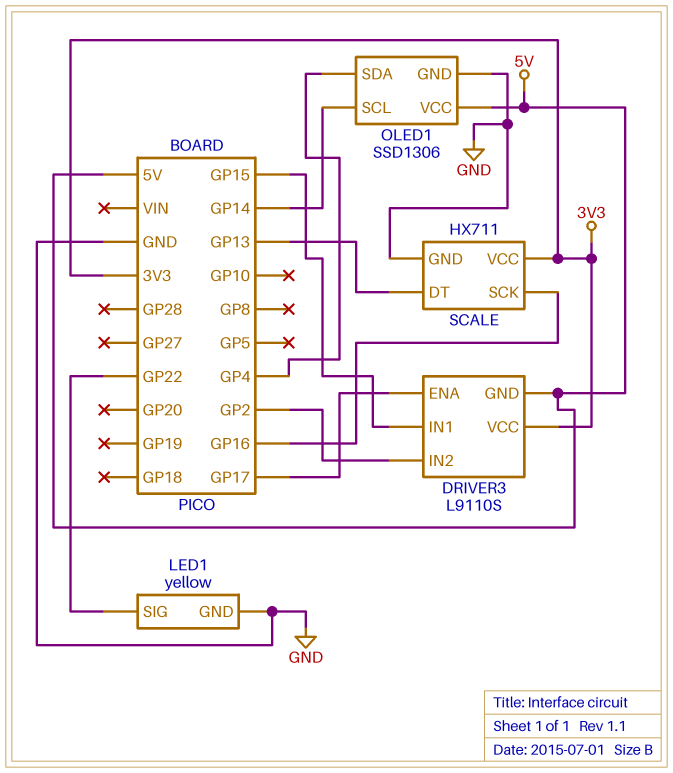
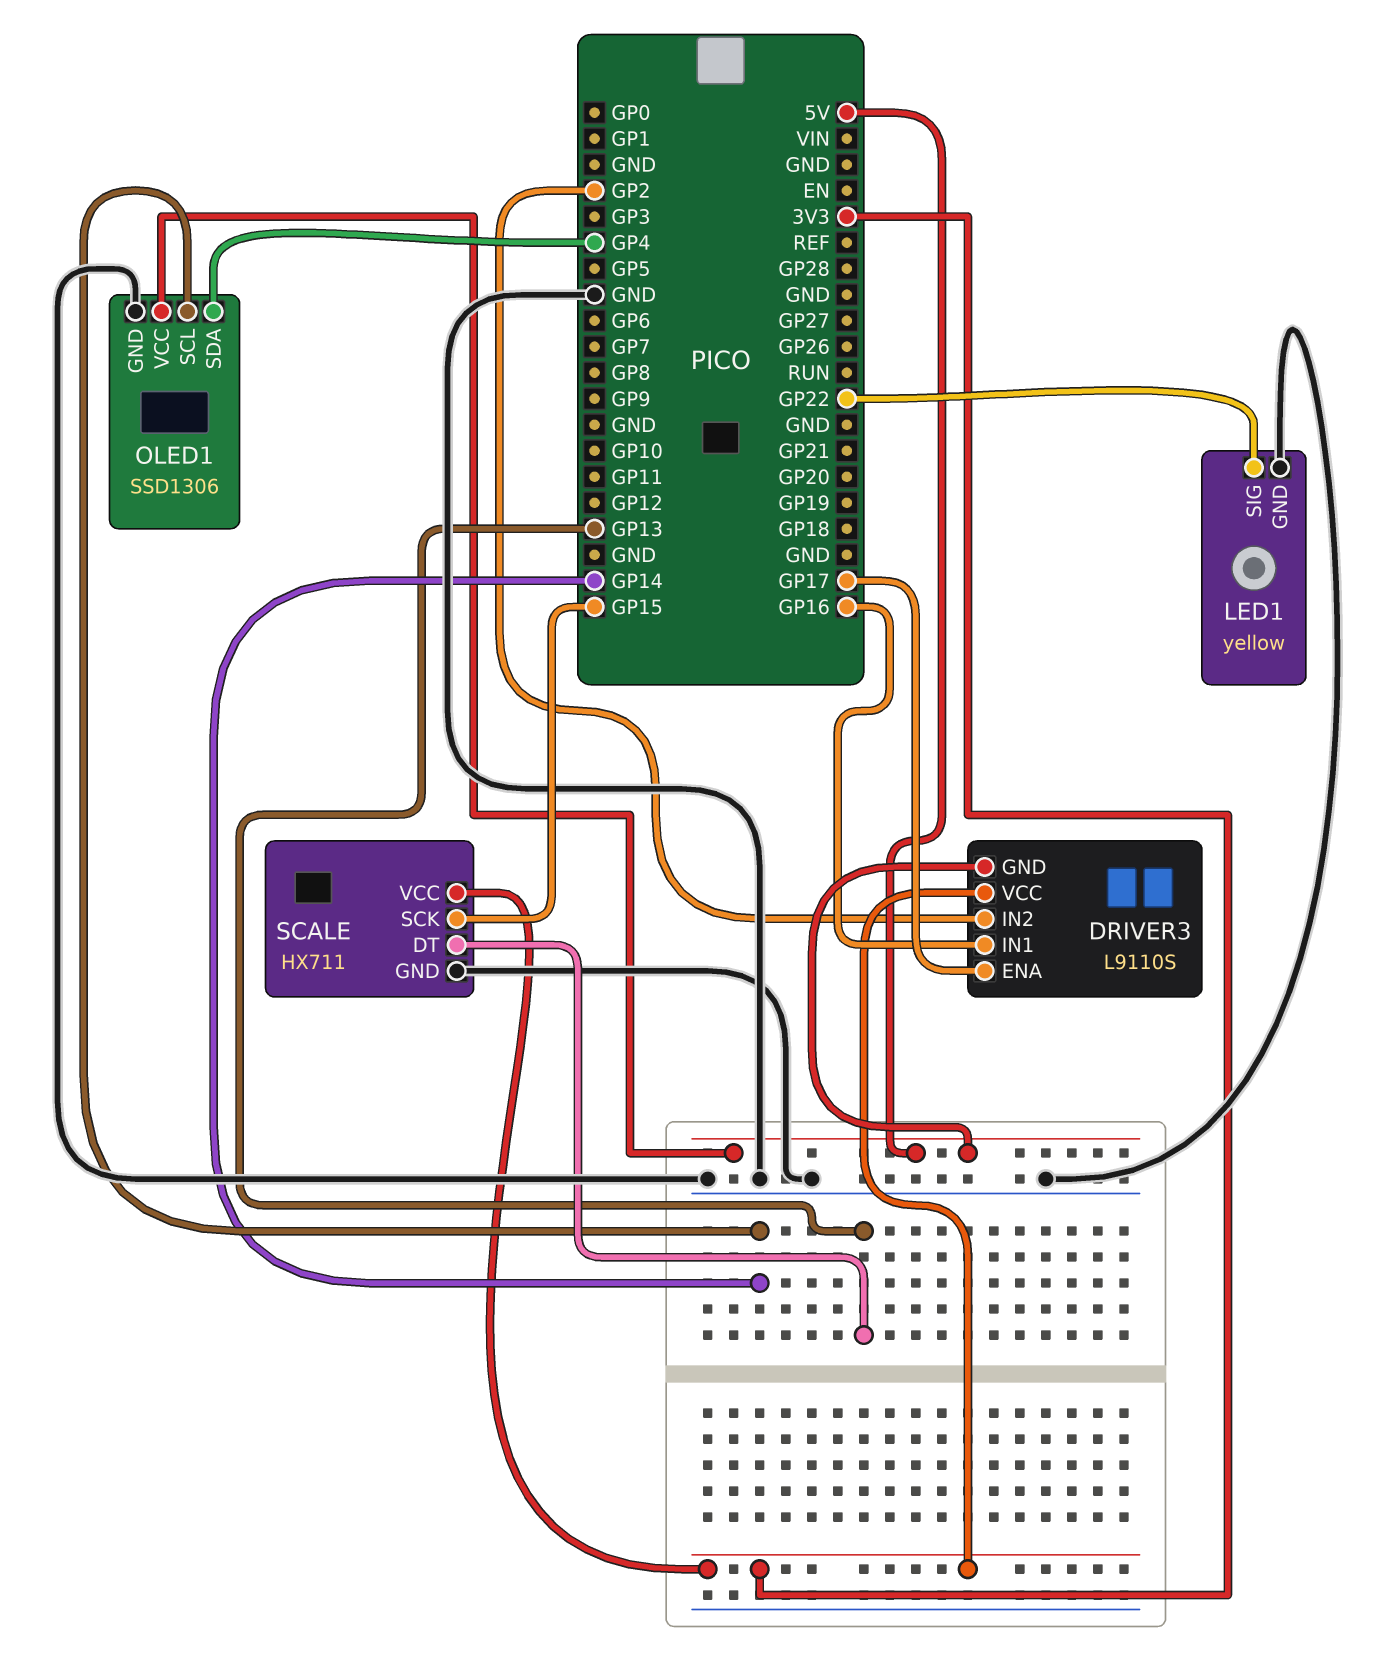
DRIVER3 pin IN1: GP15 -> GP16
SCALE pin SCK: GP16 -> GP15

